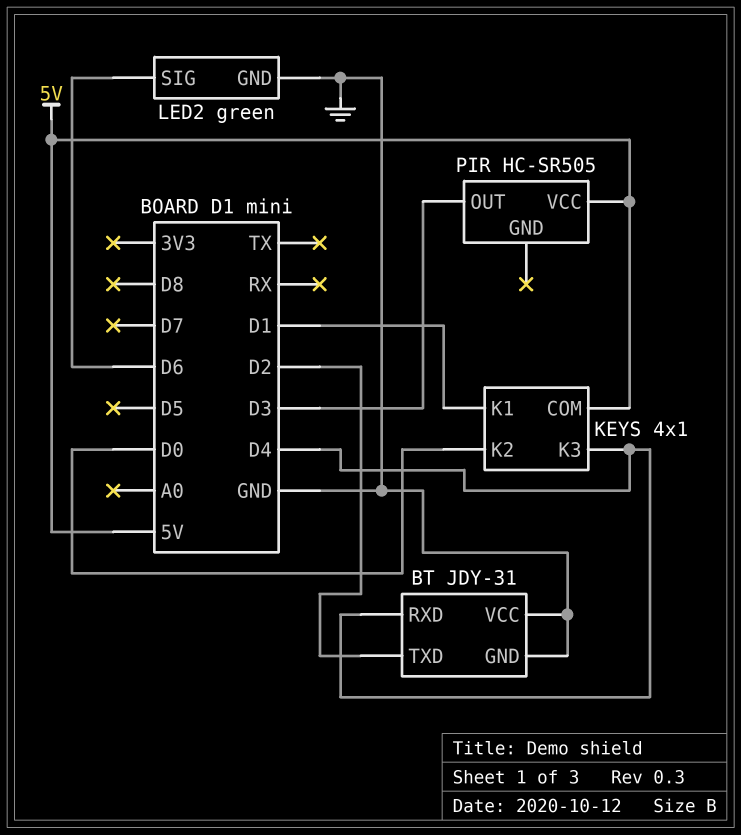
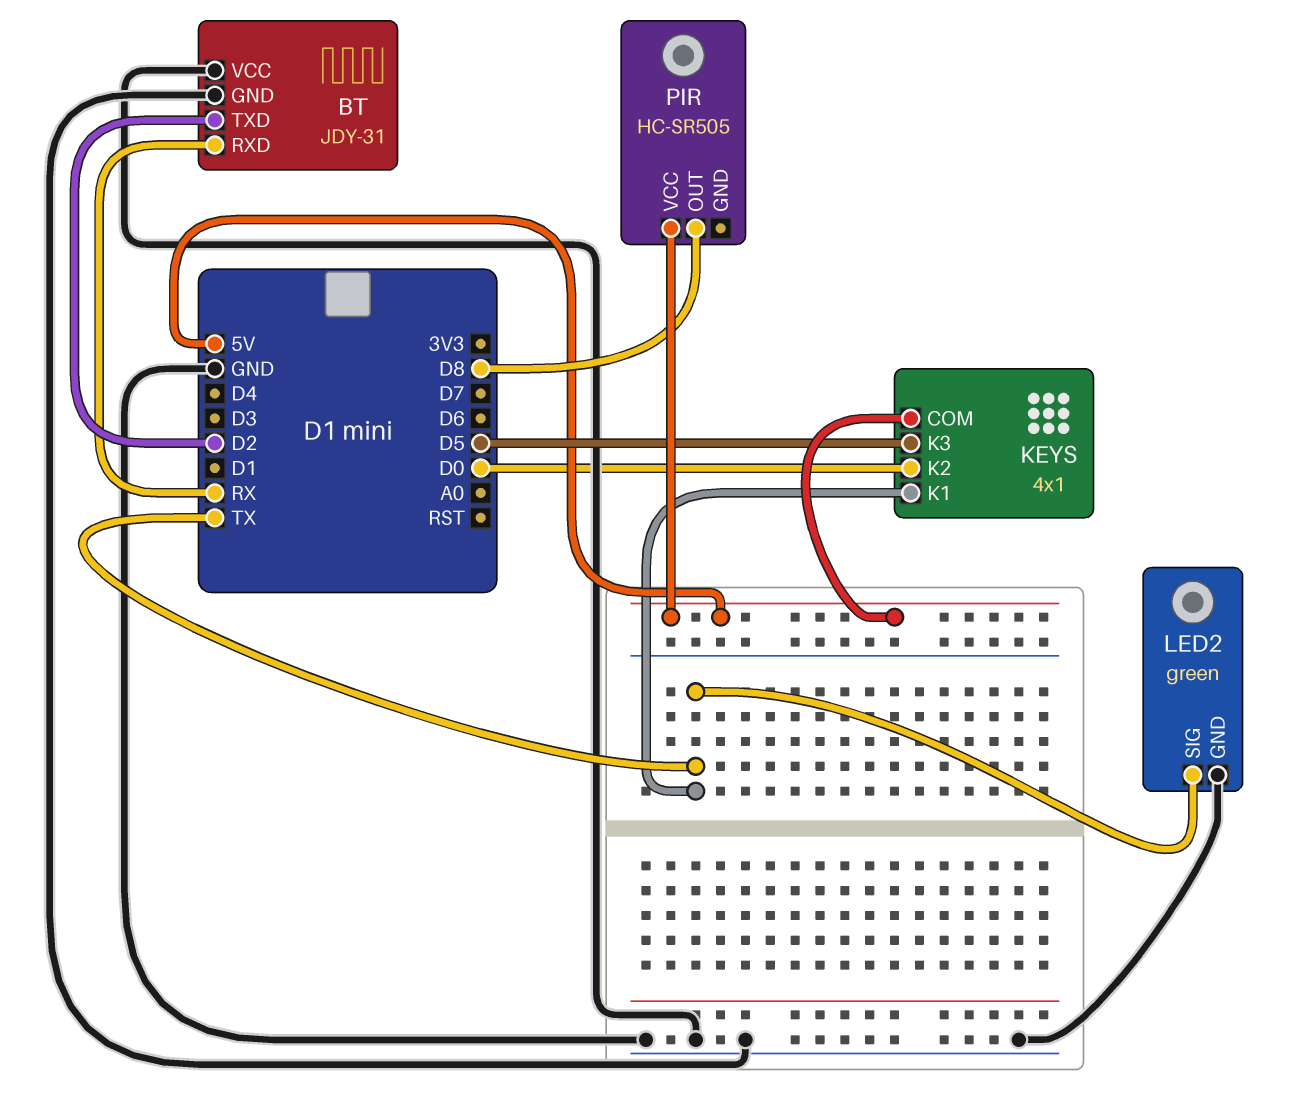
BT pin RXD: D4 -> RX
KEYS pin K1: D1 -> TX
KEYS pin K3: D4 -> D5
LED2 pin SIG: D6 -> TX
PIR pin OUT: D3 -> D8

